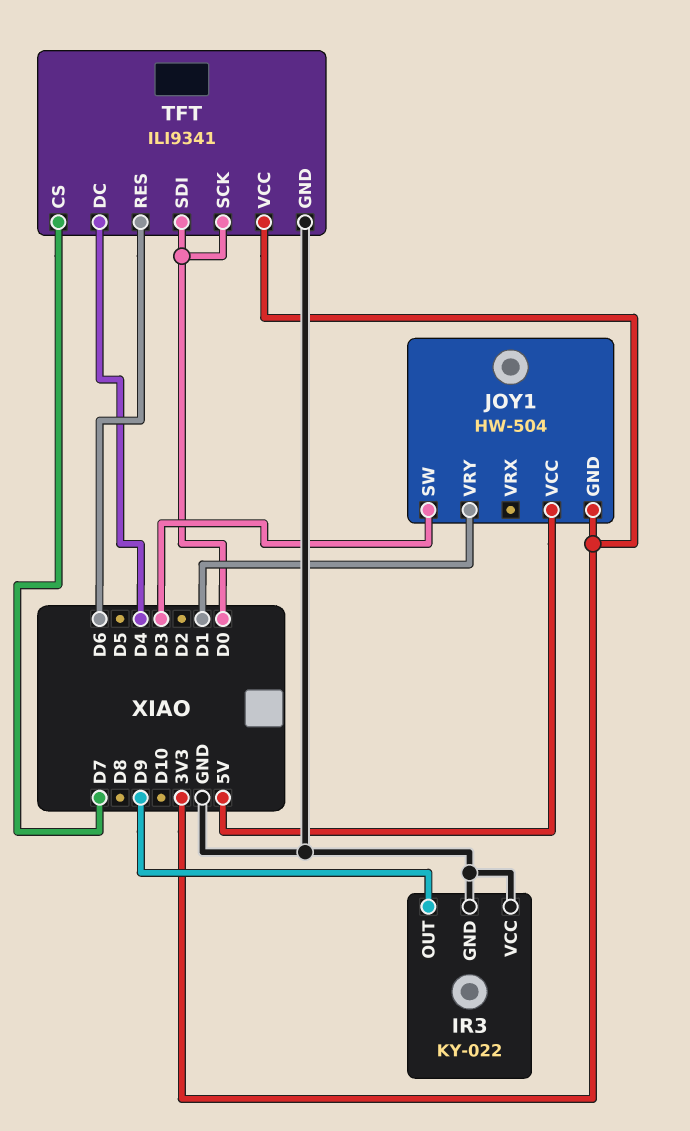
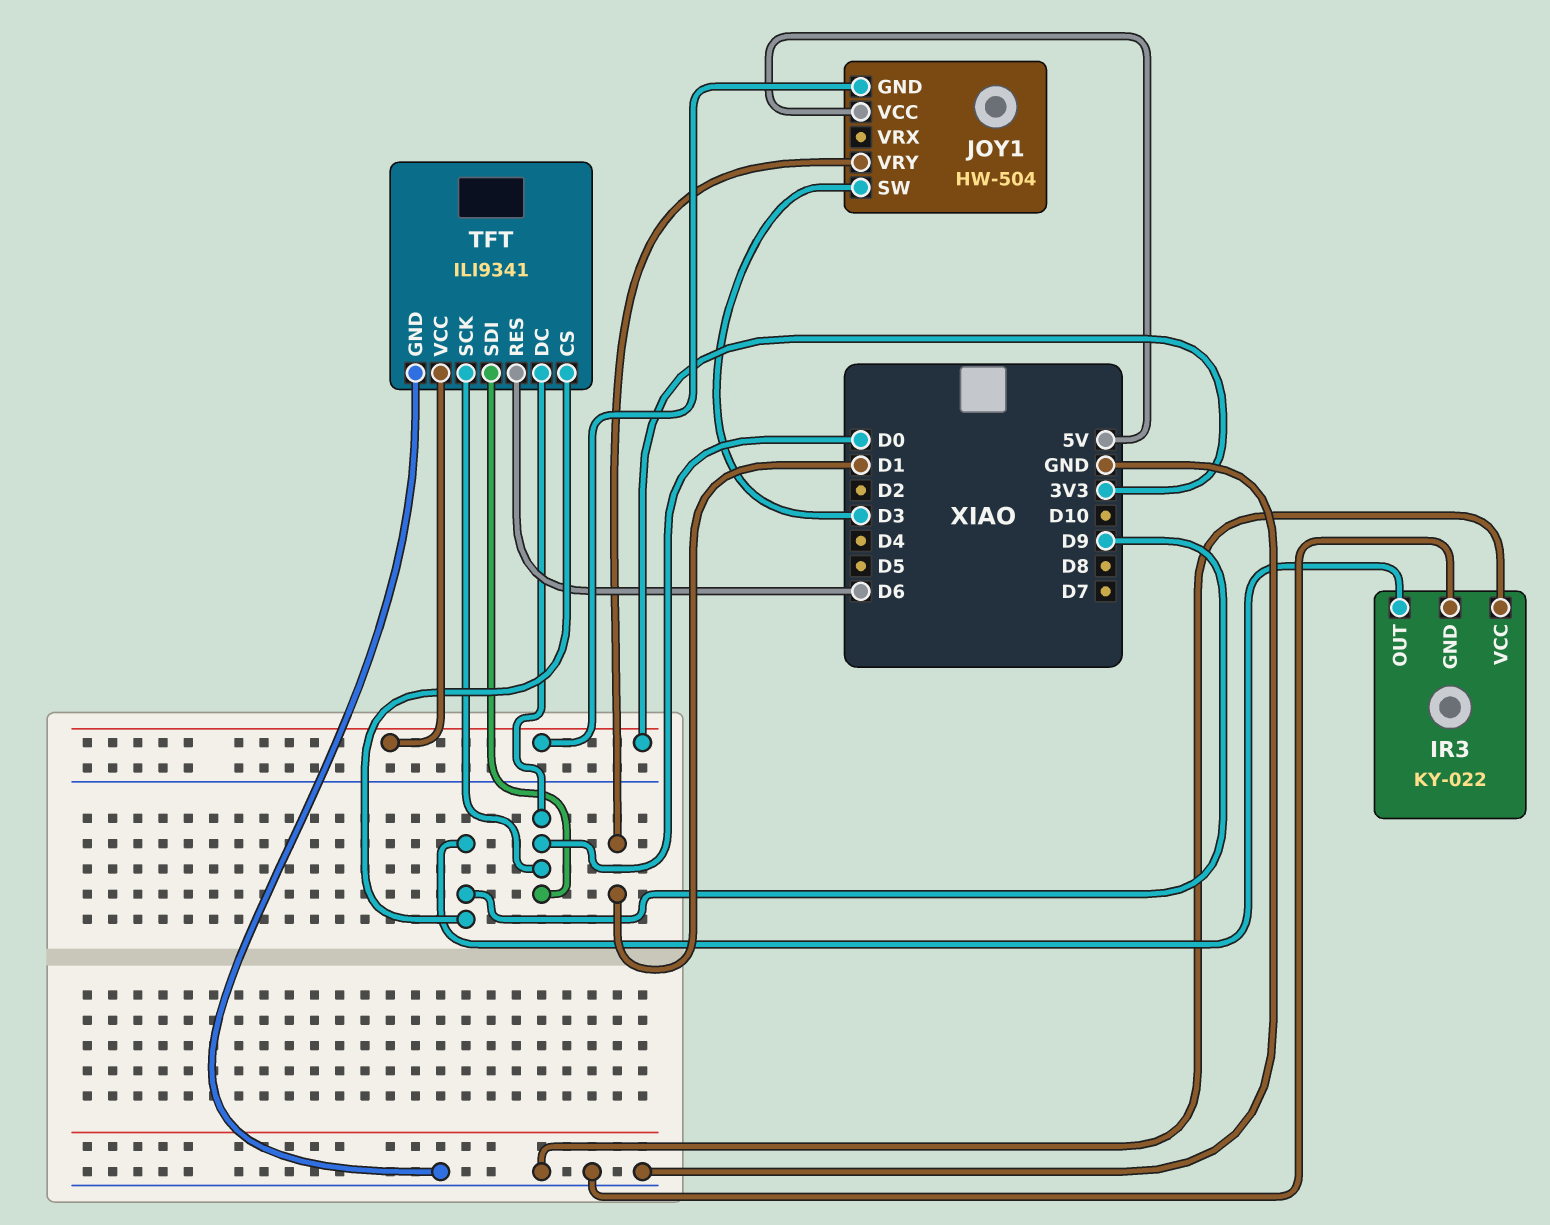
TFT pin CS: D7 -> D9
TFT pin DC: D4 -> D0

